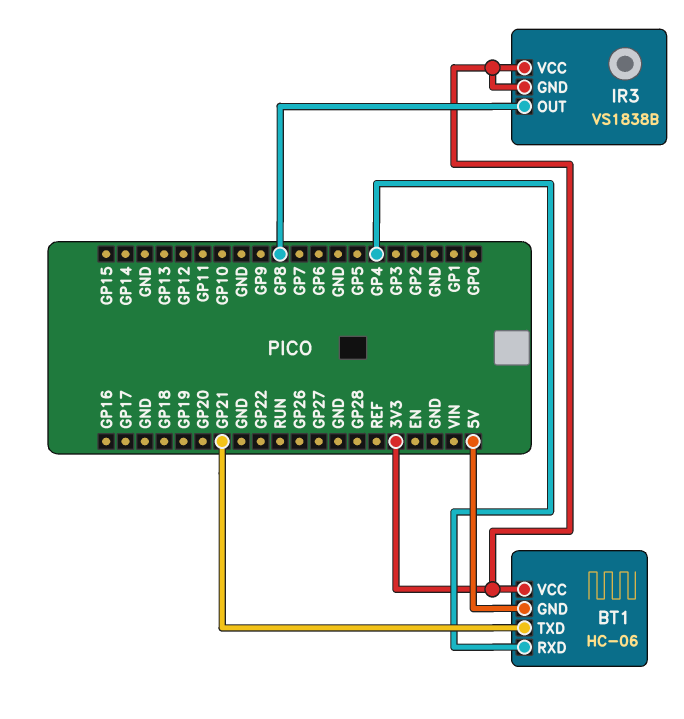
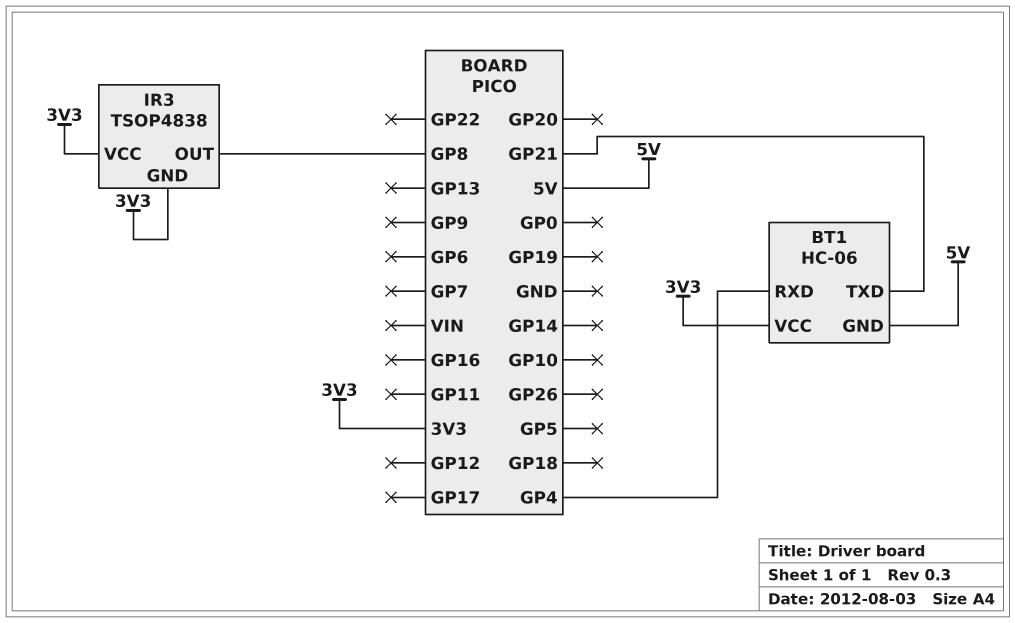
IR3: VS1838B -> TSOP4838

